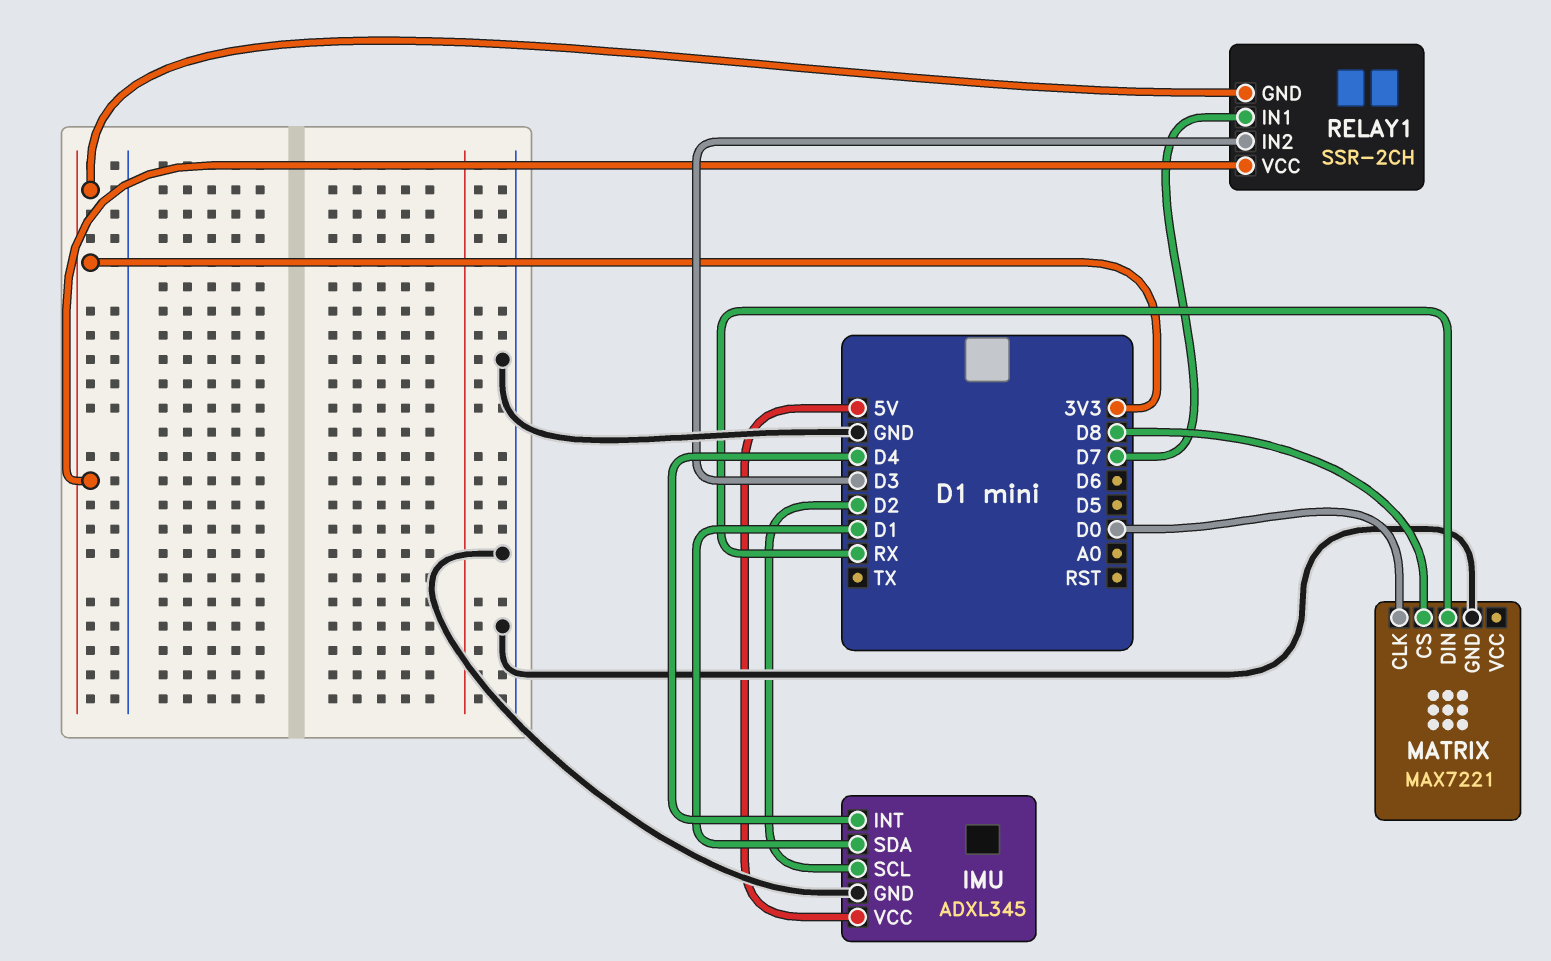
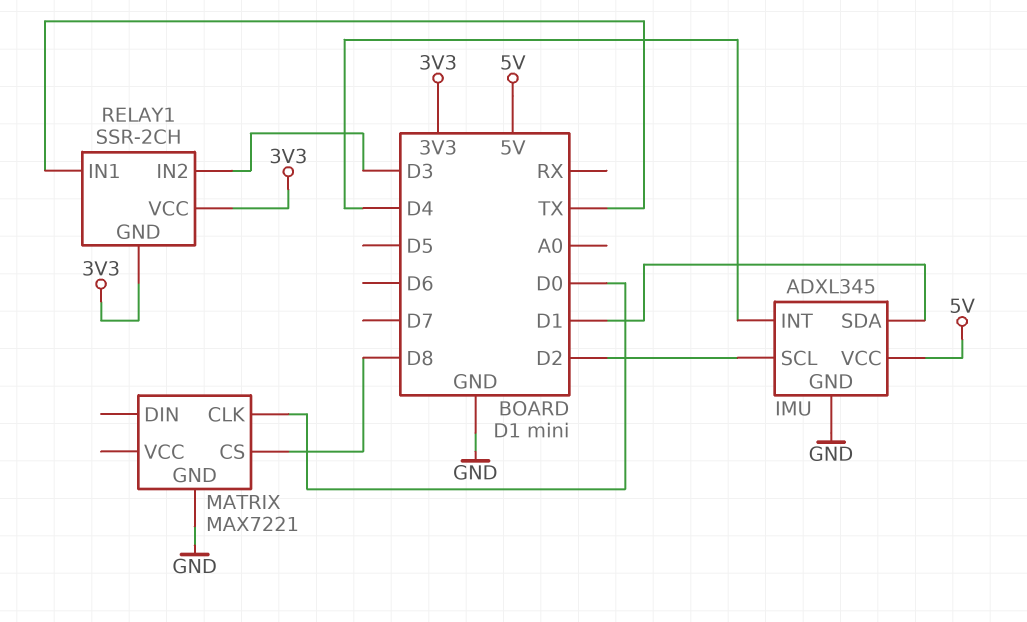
MATRIX pin DIN: RX -> none
RELAY1 pin IN1: D7 -> TX

